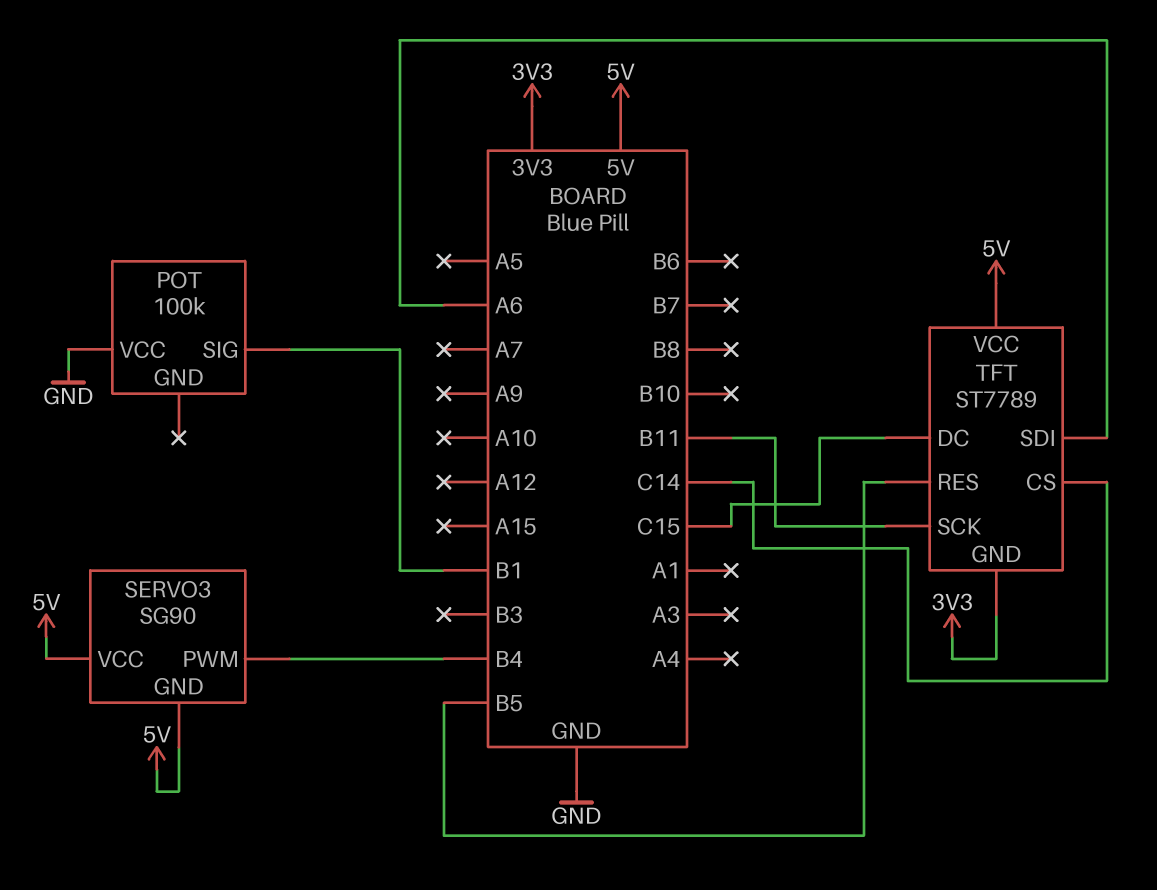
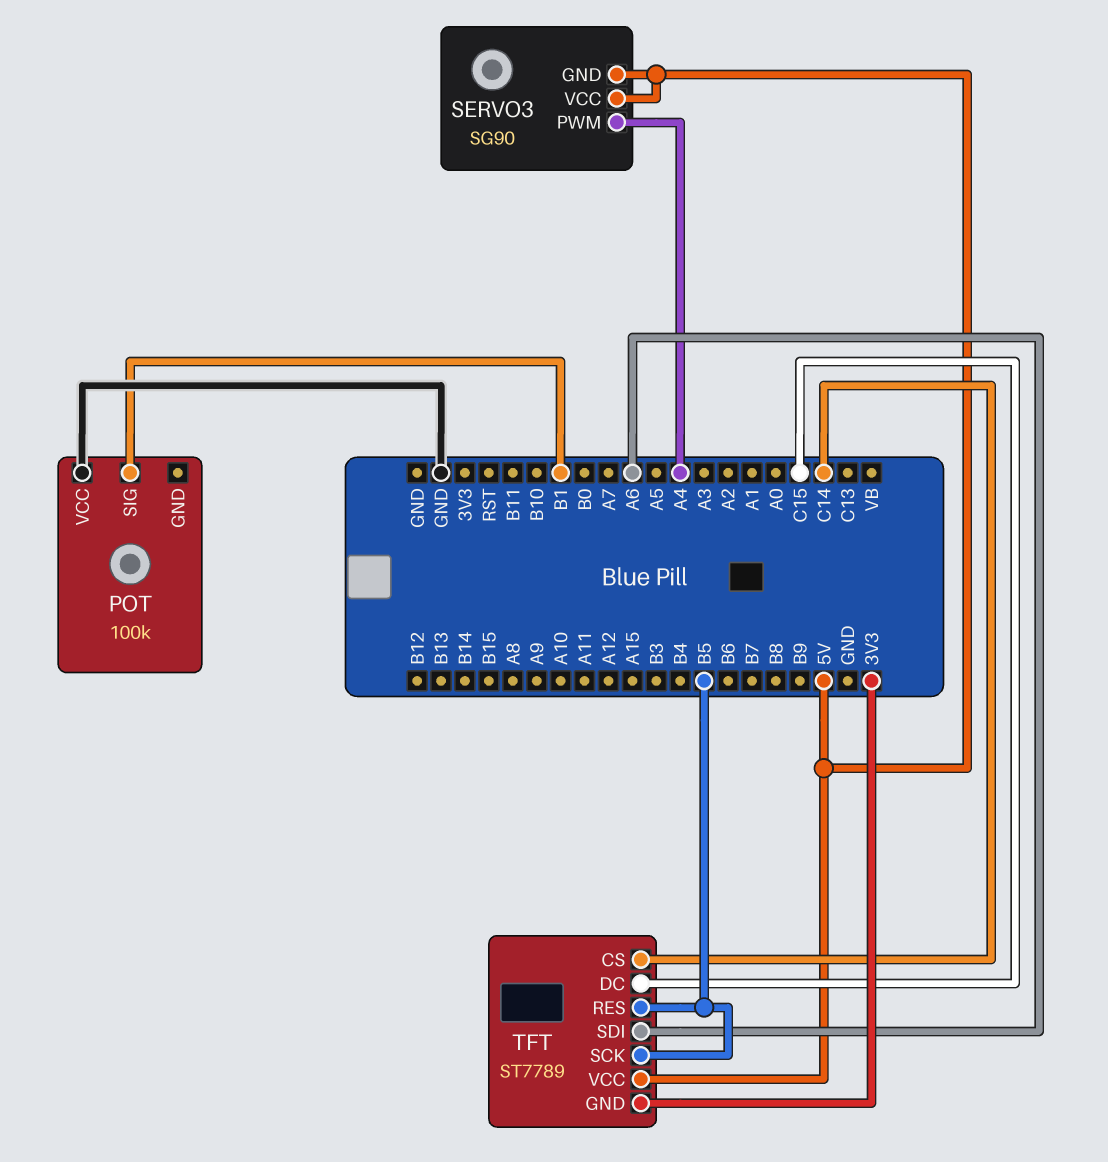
SERVO3 pin PWM: B4 -> A4
TFT pin SCK: B11 -> B5

